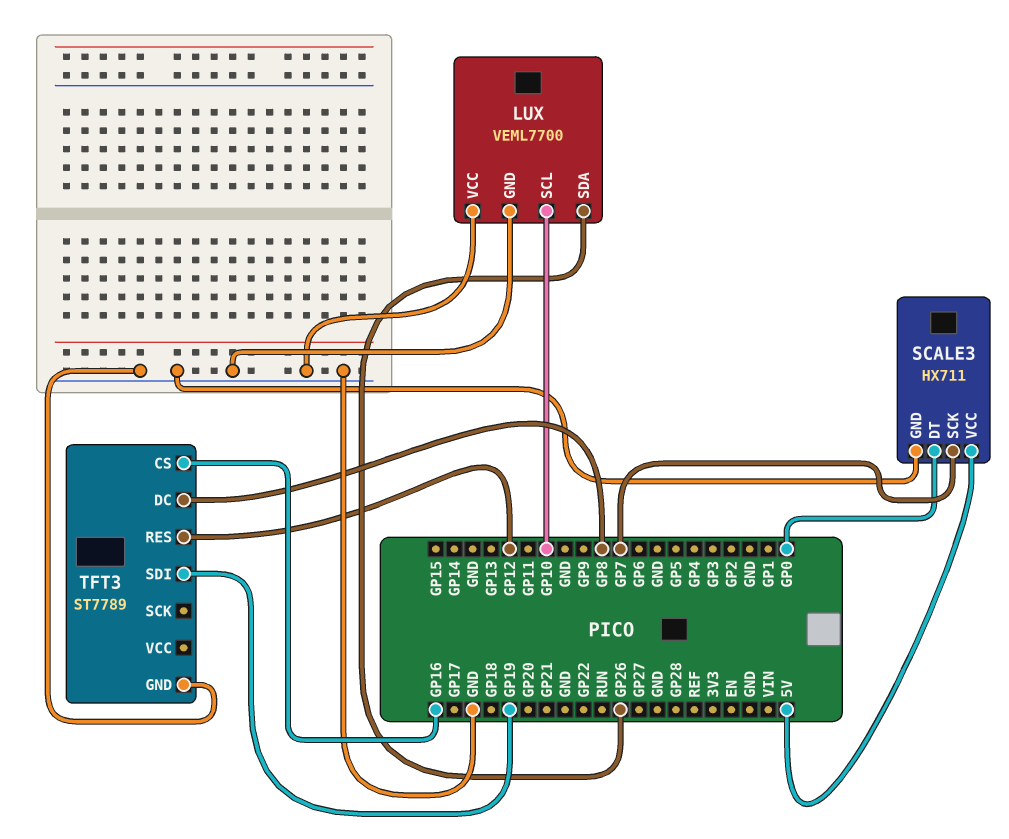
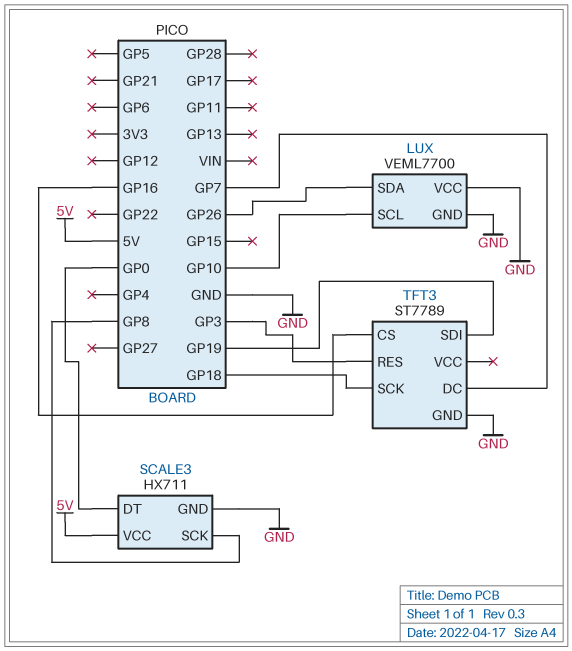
SCALE3 pin SCK: GP7 -> GP8
TFT3 pin DC: GP8 -> GP7
TFT3 pin RES: GP12 -> GP3
TFT3 pin SCK: none -> GP18

